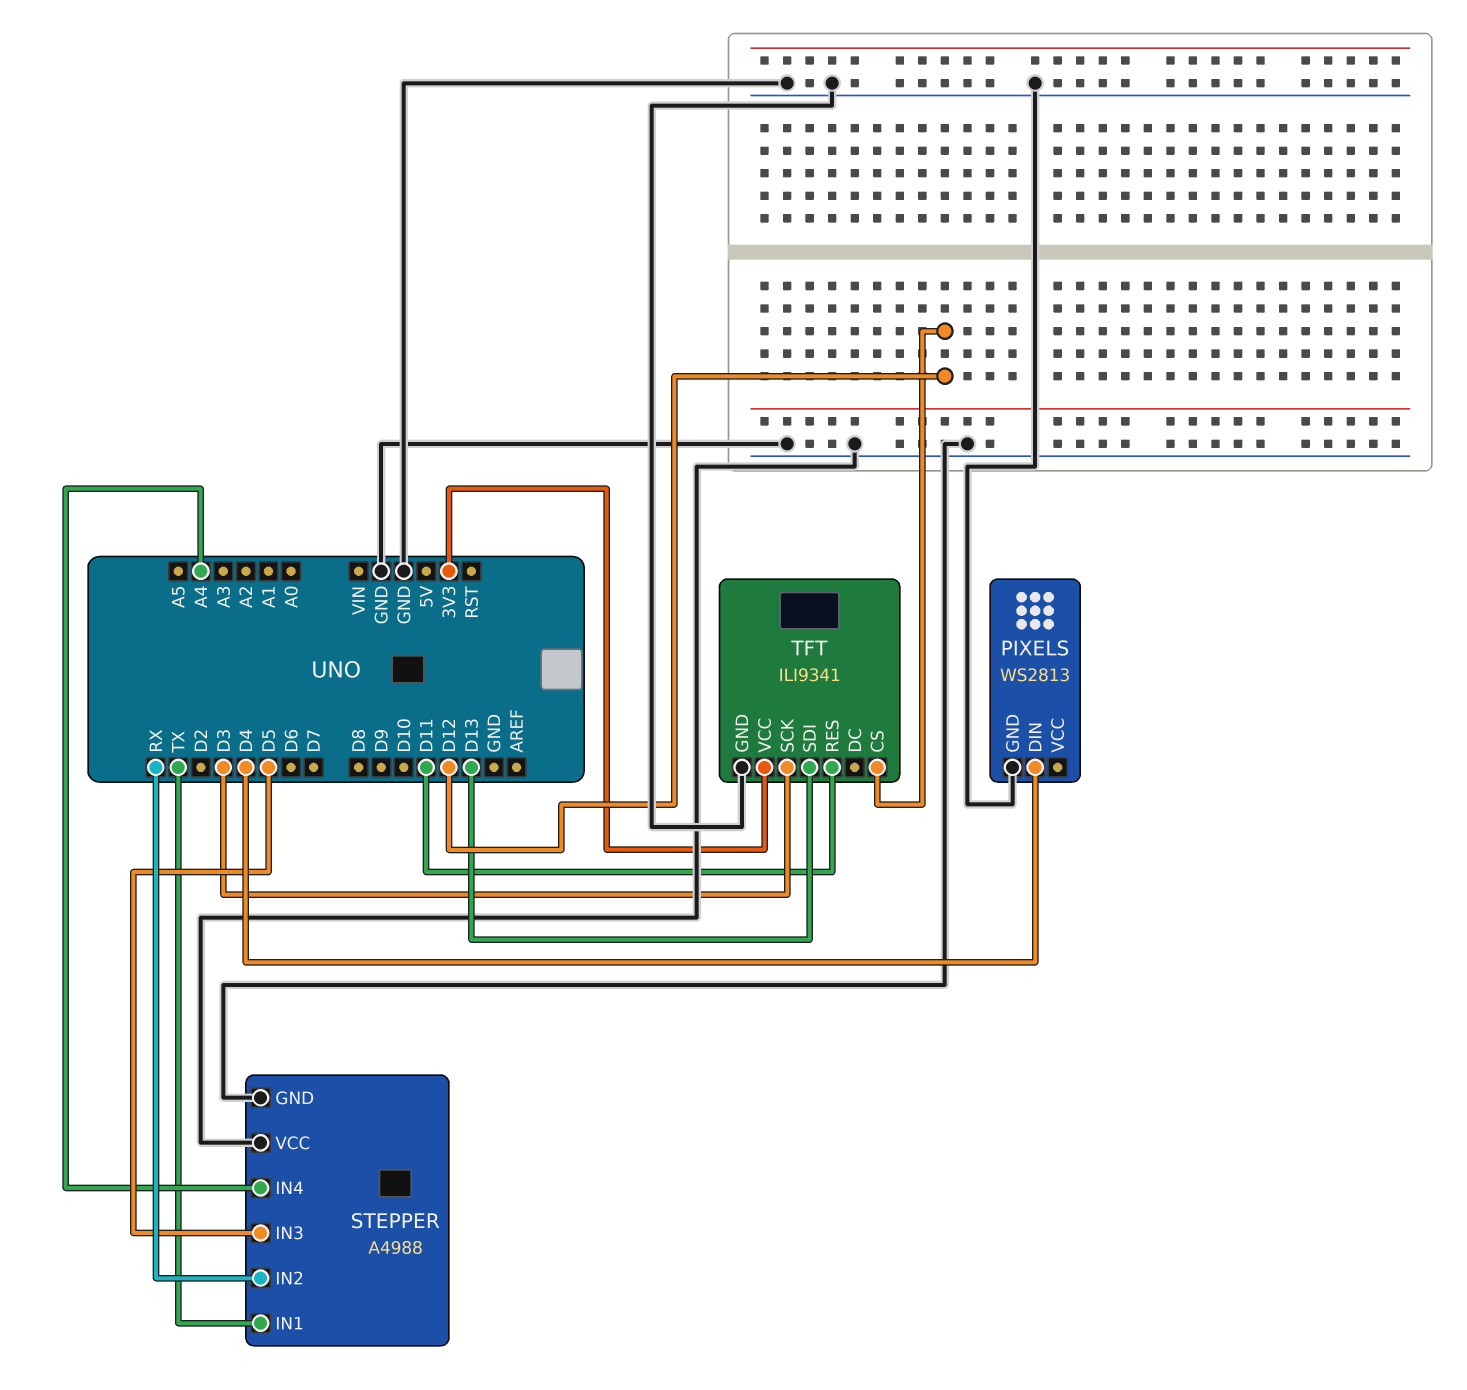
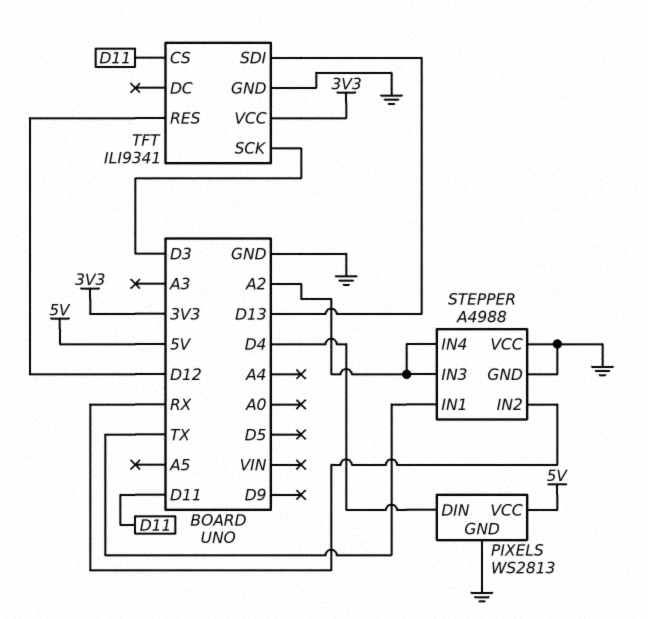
PIXELS pin VCC: none -> 5V
STEPPER pin IN3: D5 -> A2
STEPPER pin IN4: A4 -> A2
TFT pin CS: D12 -> D11
TFT pin RES: D11 -> D12

